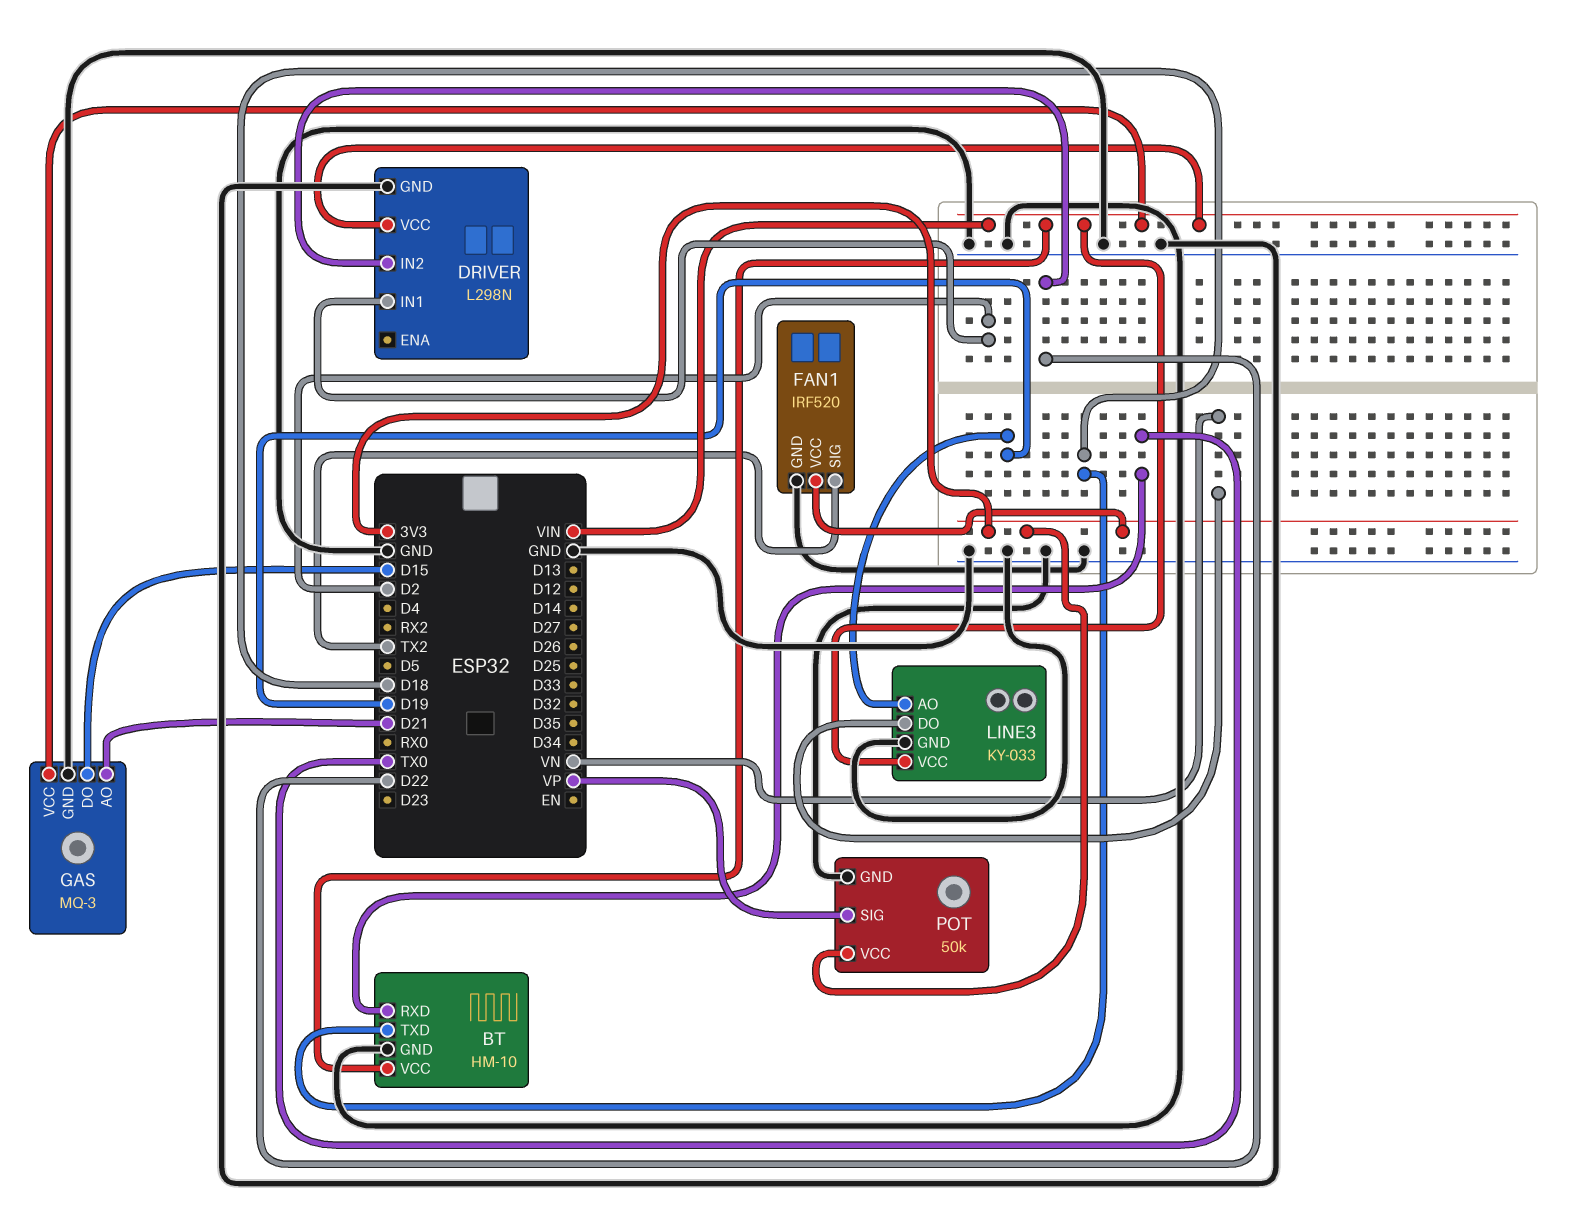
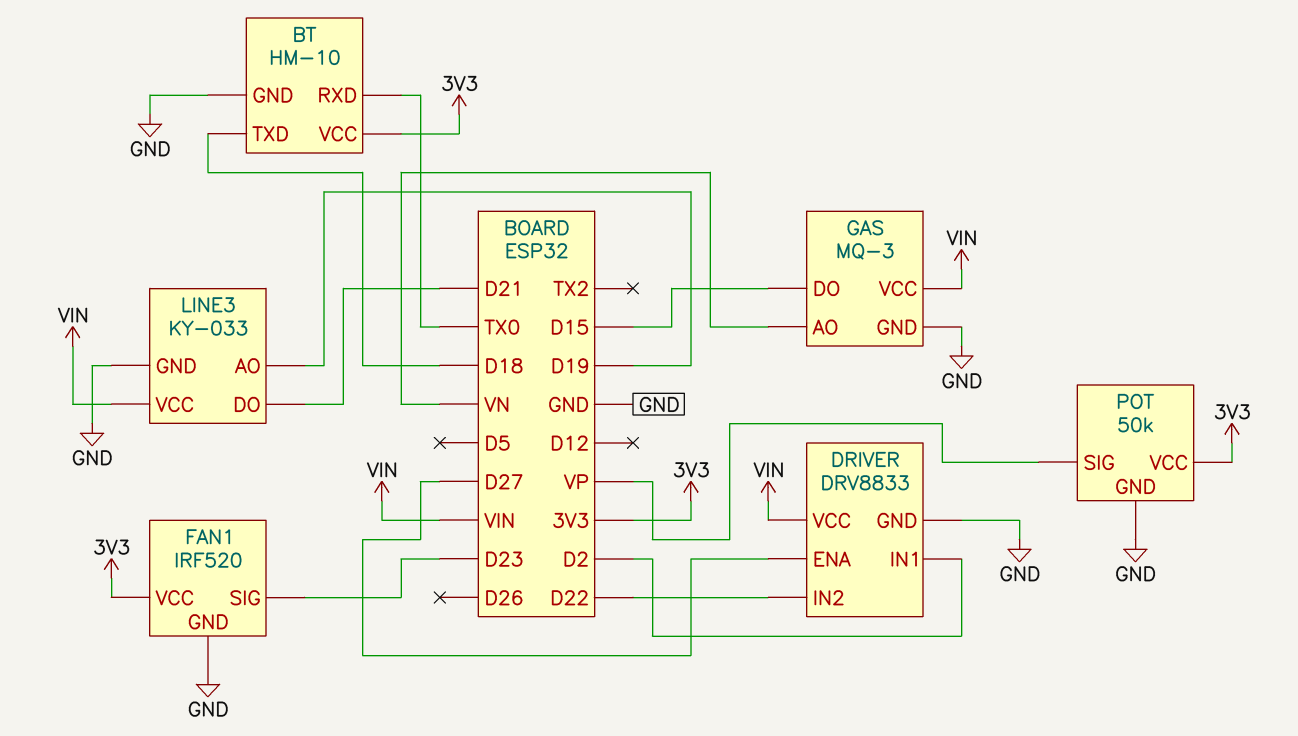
BT pin VCC: VIN -> 3V3
DRIVER: L298N -> DRV8833
DRIVER pin ENA: none -> D27
FAN1 pin SIG: TX2 -> D23
GAS pin AO: D21 -> VN
LINE3 pin DO: VN -> D21

